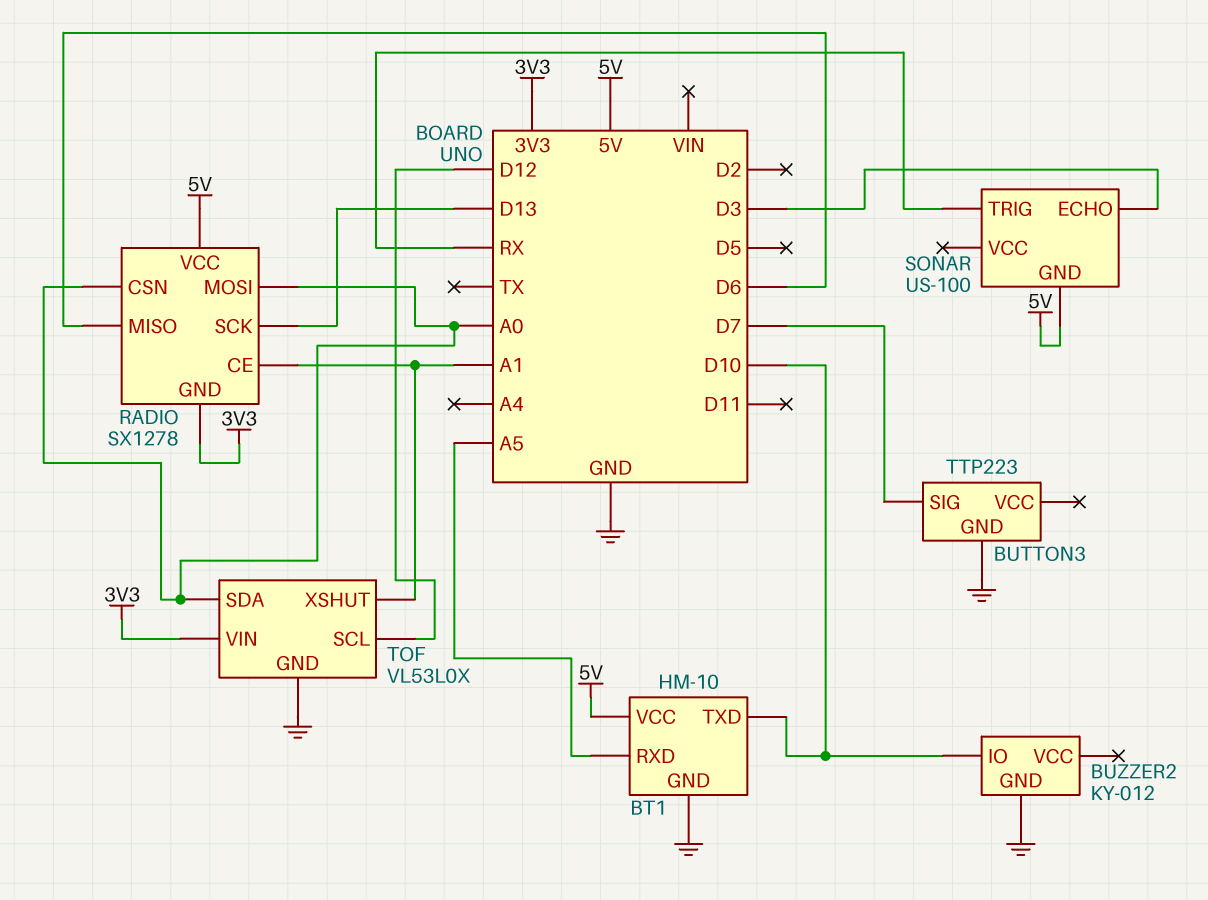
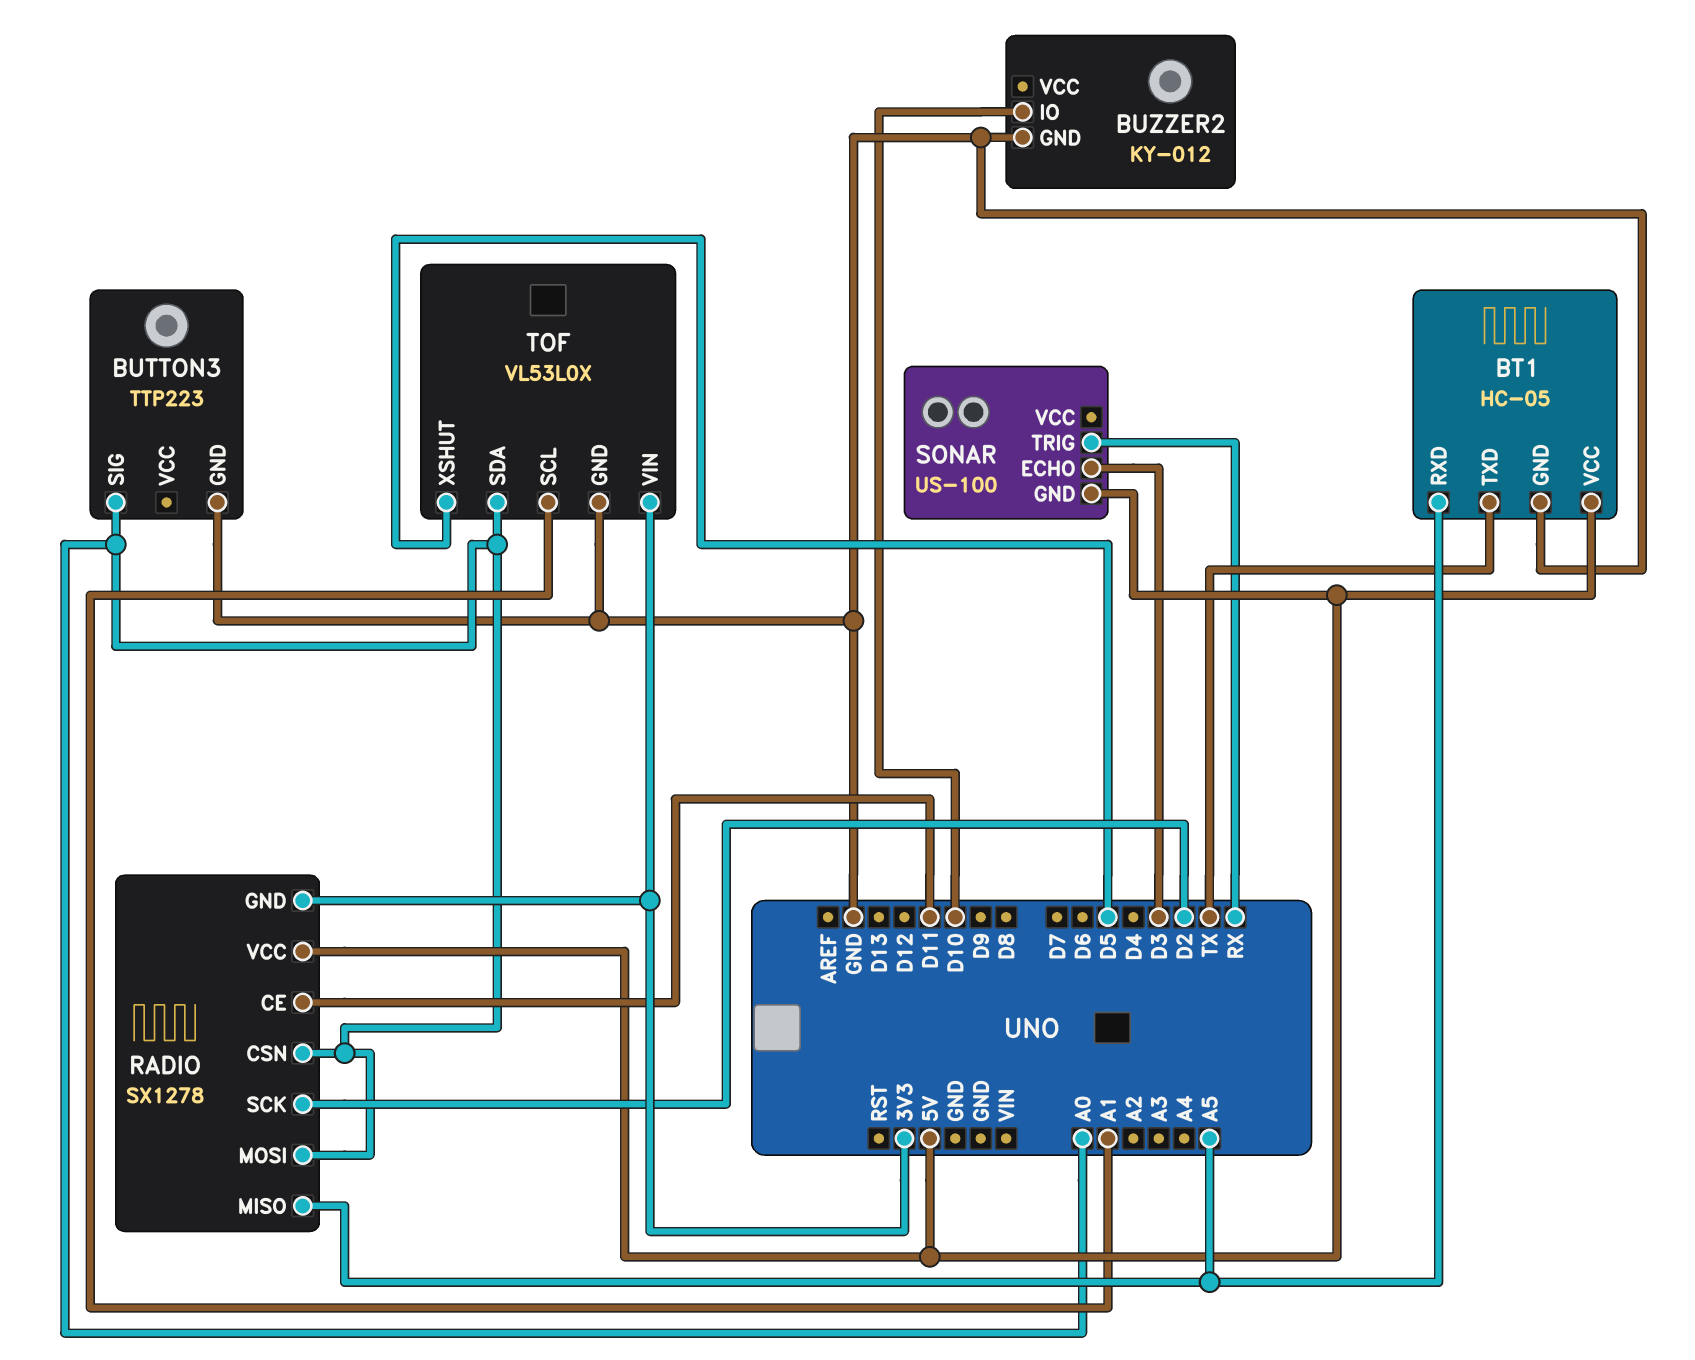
BT1: HM-10 -> HC-05
BT1 pin TXD: D10 -> TX
BUTTON3 pin SIG: D7 -> A0
RADIO pin CE: A1 -> D11
RADIO pin MISO: D6 -> A5
RADIO pin SCK: D13 -> D2
TOF pin SCL: D12 -> A1
TOF pin XSHUT: A1 -> D5

